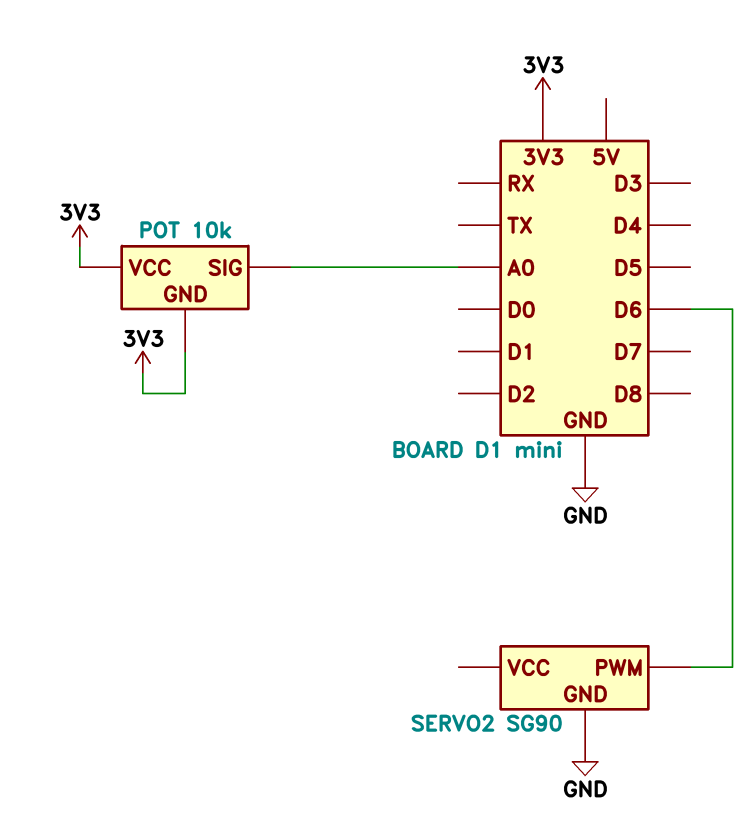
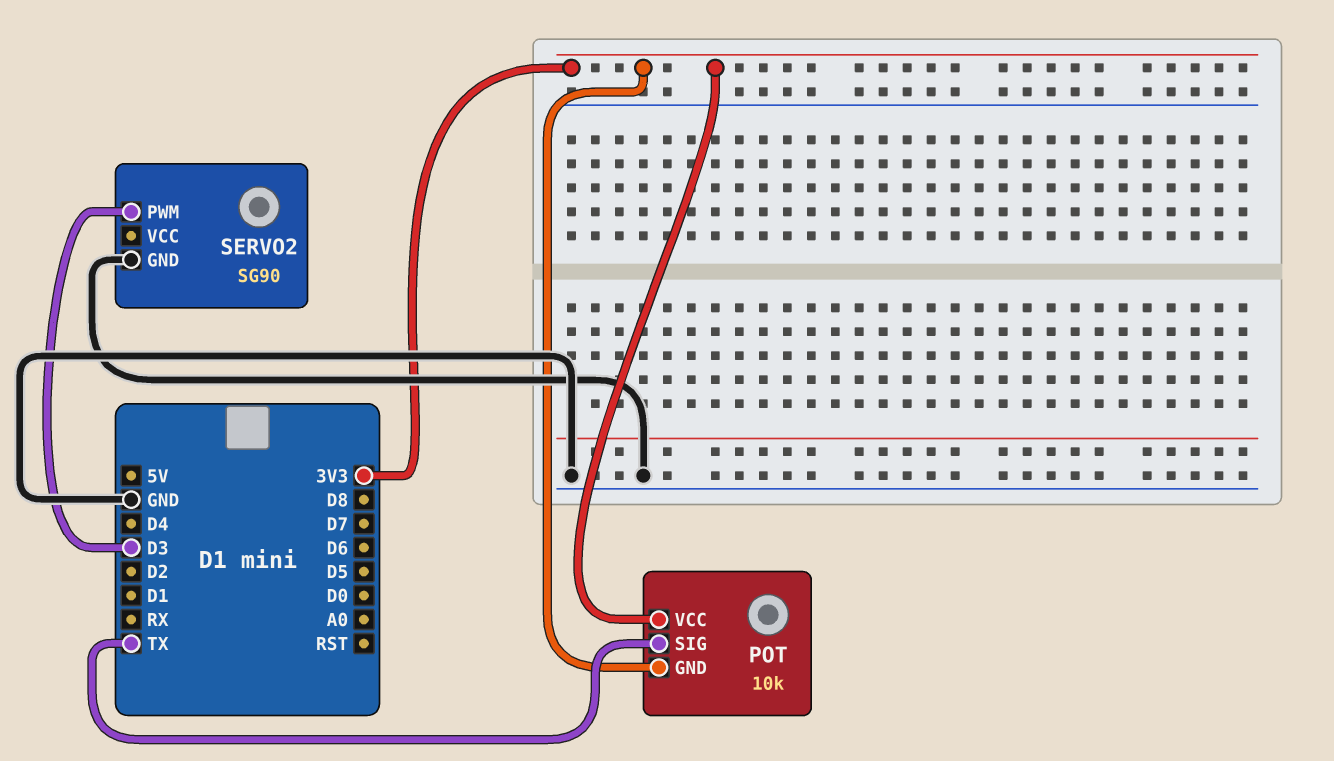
POT pin SIG: A0 -> TX
SERVO2 pin PWM: D6 -> D3

